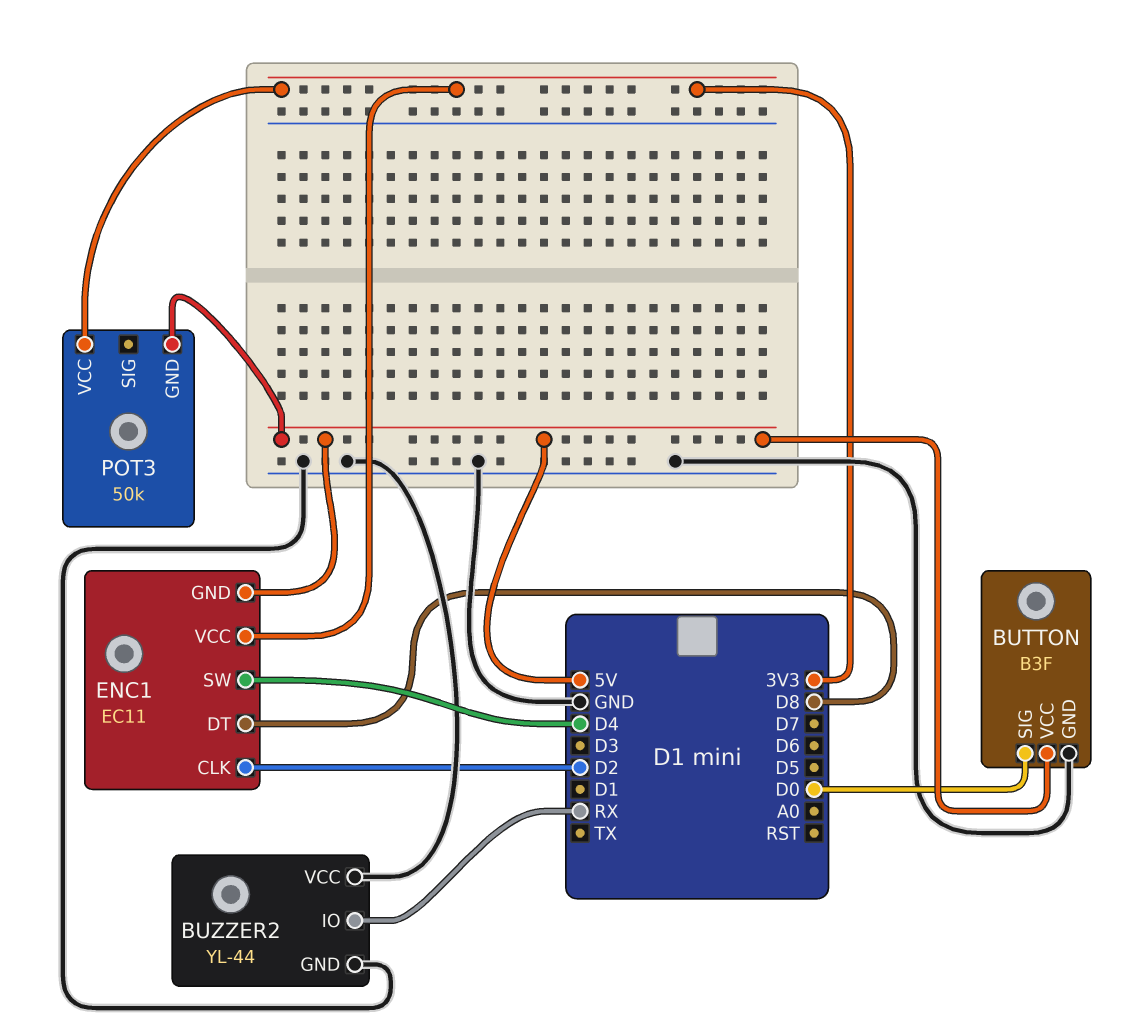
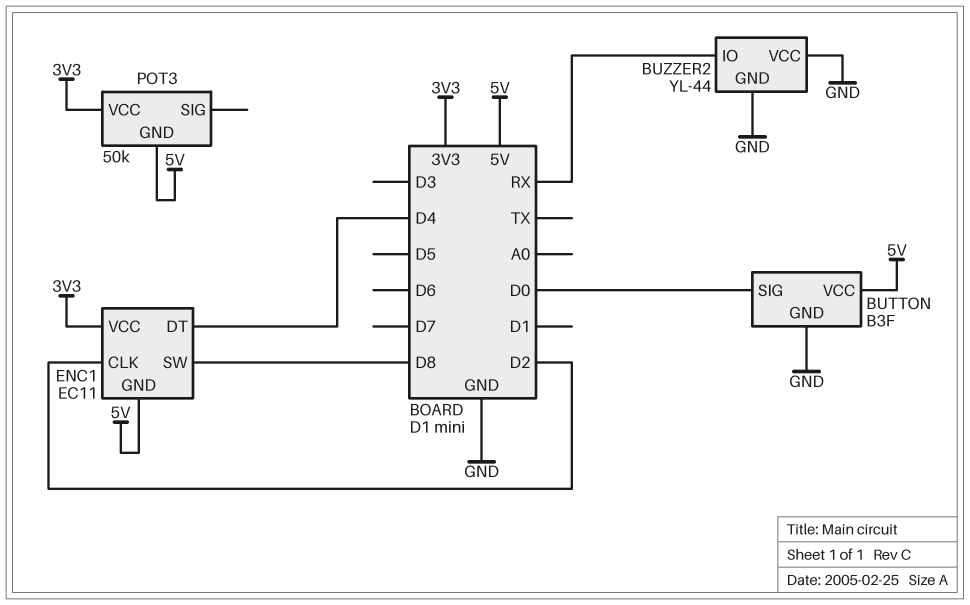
ENC1 pin DT: D8 -> D4
ENC1 pin SW: D4 -> D8

